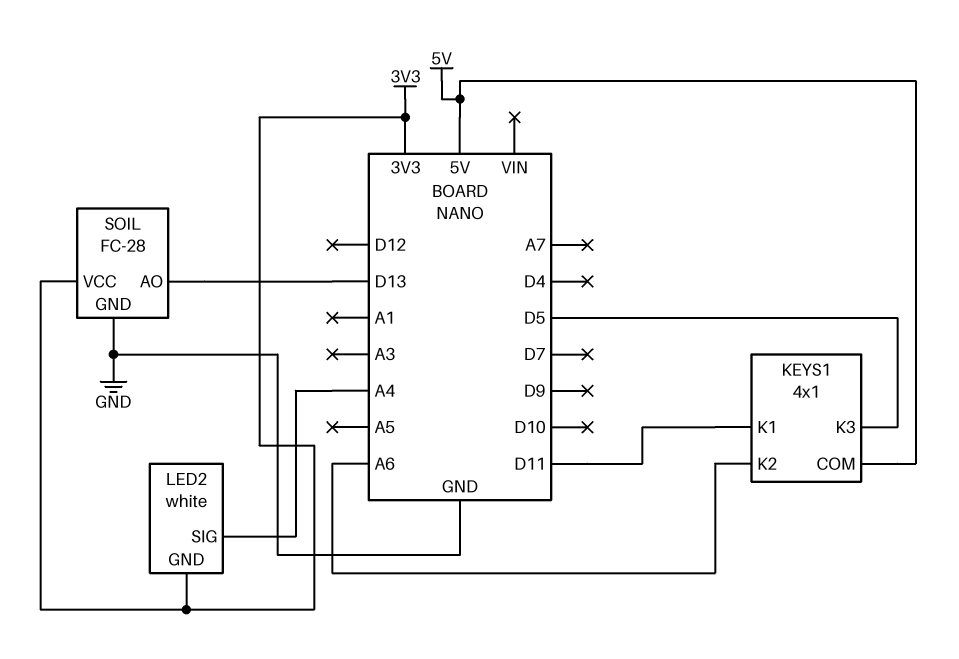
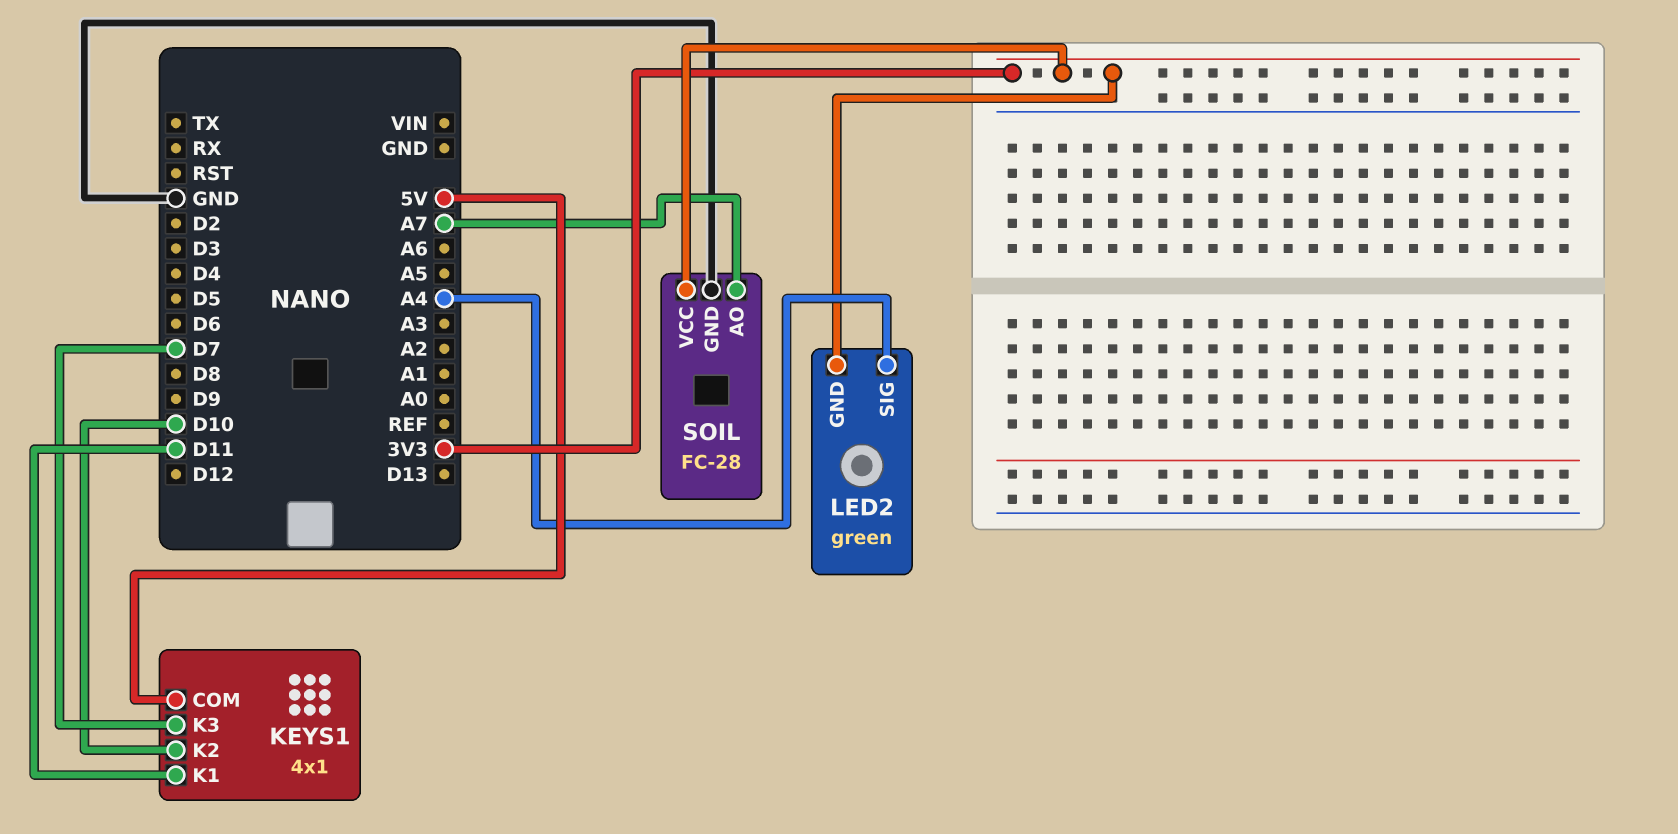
KEYS1 pin K2: A6 -> D10
KEYS1 pin K3: D5 -> D7
LED2: white -> green
SOIL pin AO: D13 -> A7

